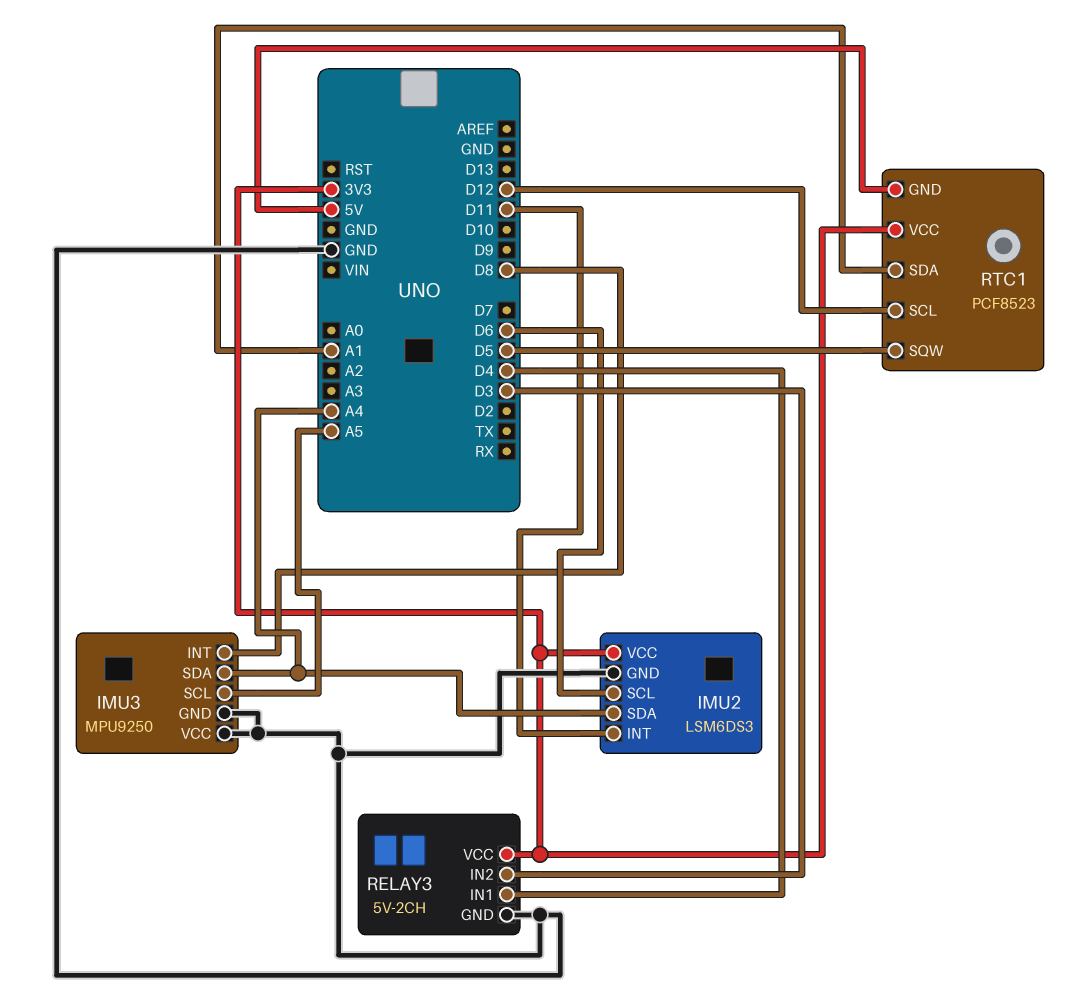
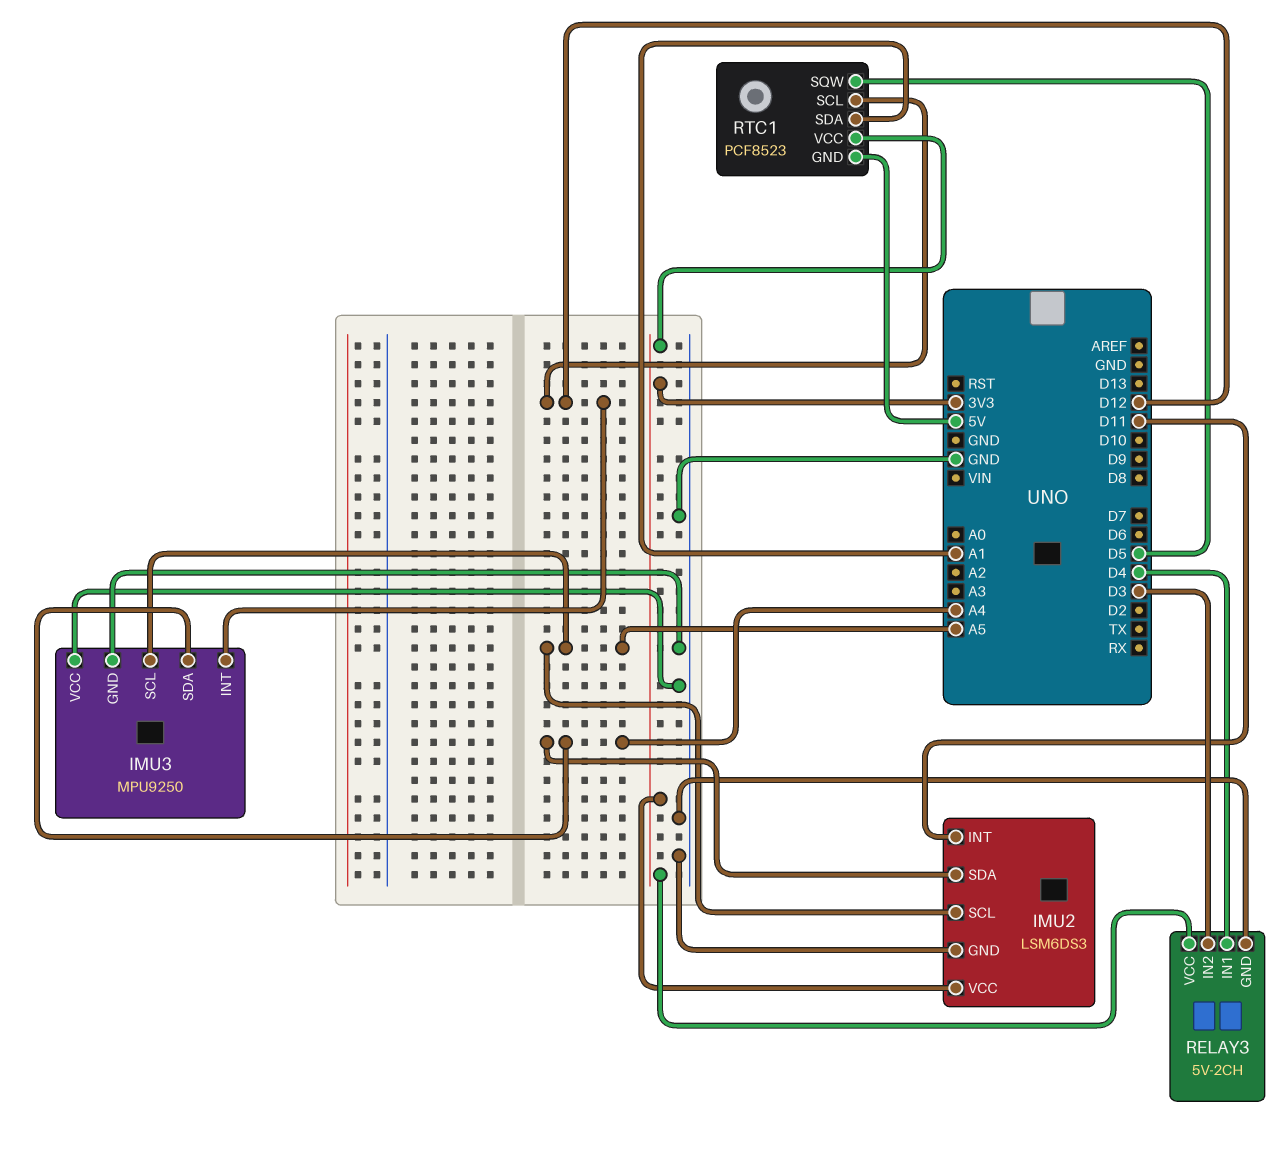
IMU2 pin SCL: D6 -> A5
IMU3 pin INT: D8 -> D12

